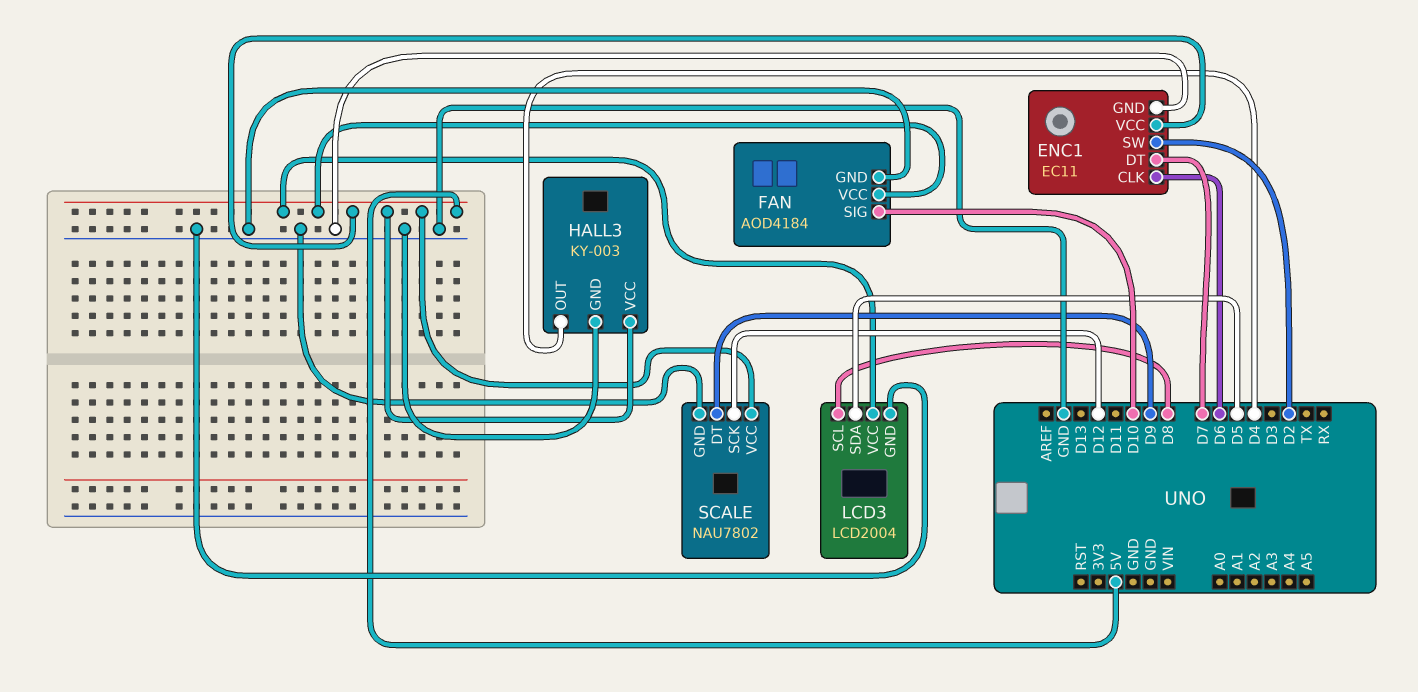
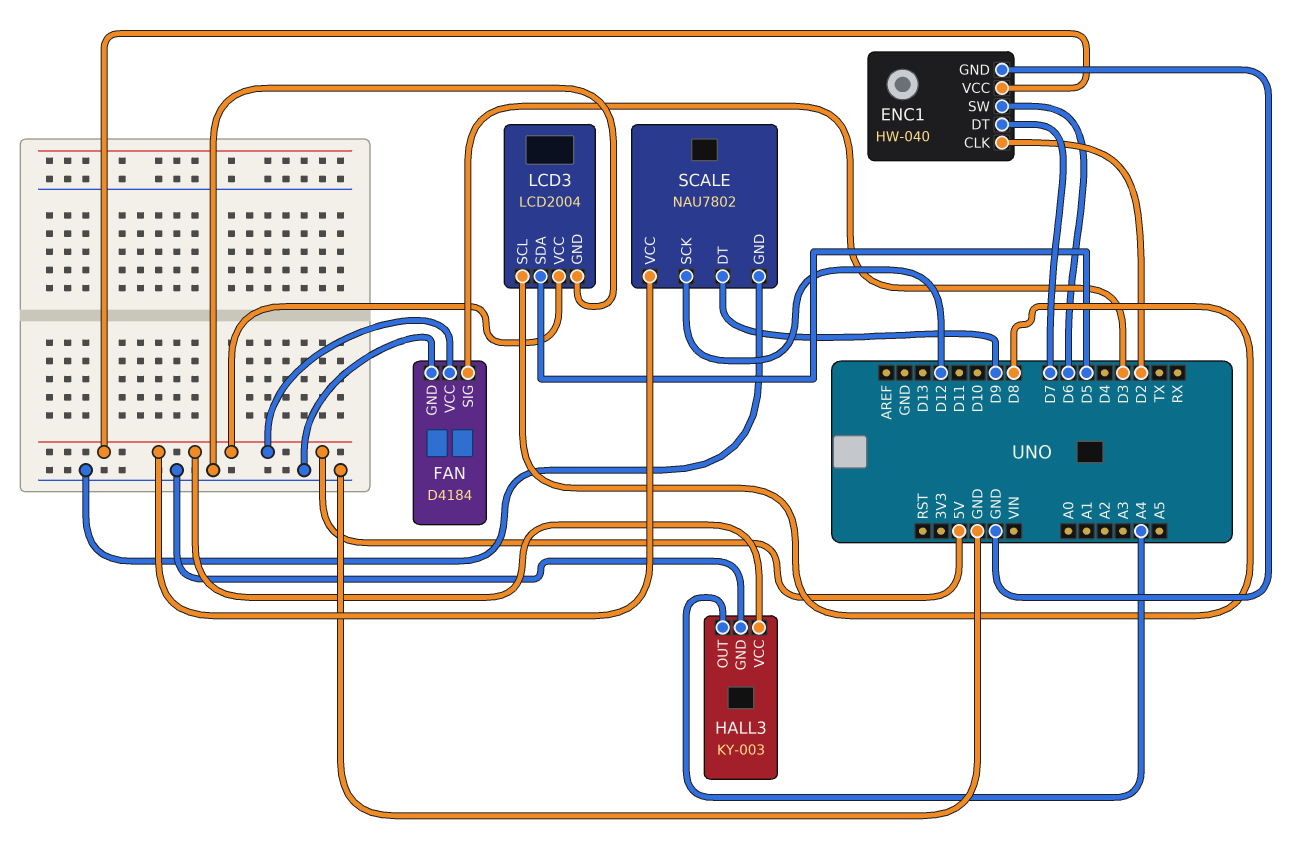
ENC1: EC11 -> HW-040
ENC1 pin CLK: D6 -> D2
ENC1 pin SW: D2 -> D6
FAN: AOD4184 -> D4184
FAN pin SIG: D10 -> D3
HALL3 pin OUT: D4 -> A4

